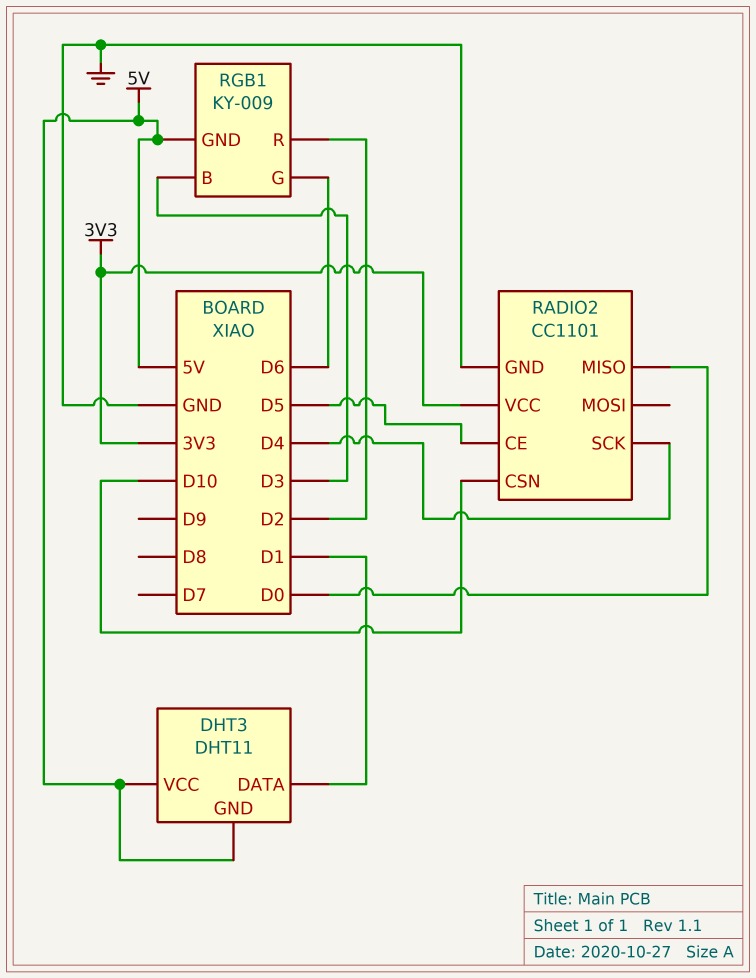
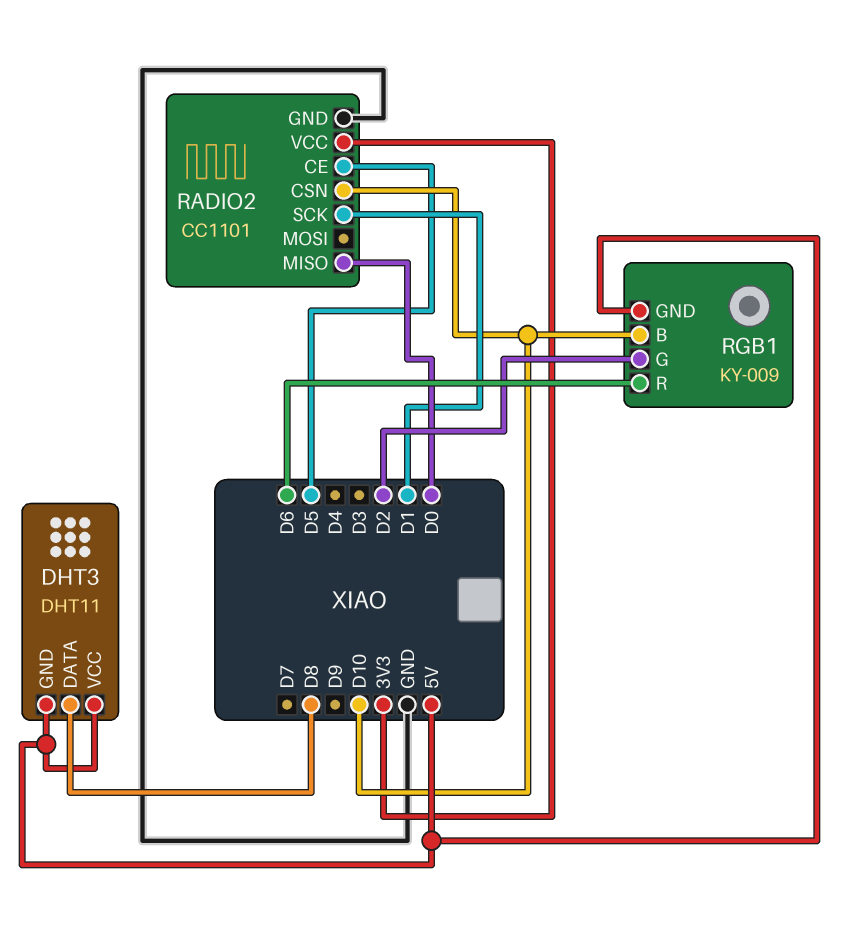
DHT3 pin DATA: D1 -> D8
RADIO2 pin SCK: D4 -> D1
RGB1 pin B: D3 -> D10
RGB1 pin G: D6 -> D2
RGB1 pin R: D2 -> D6

